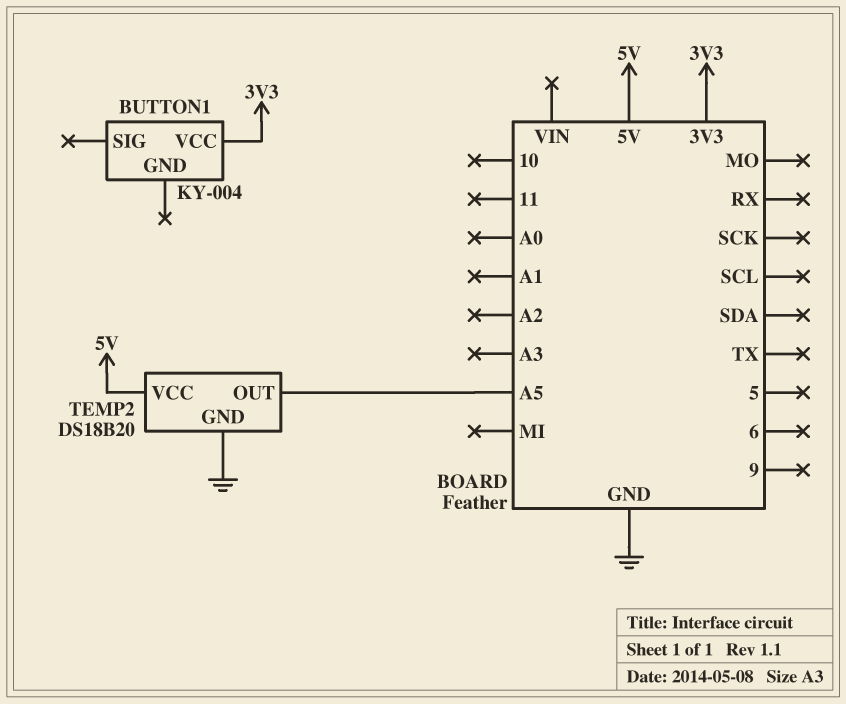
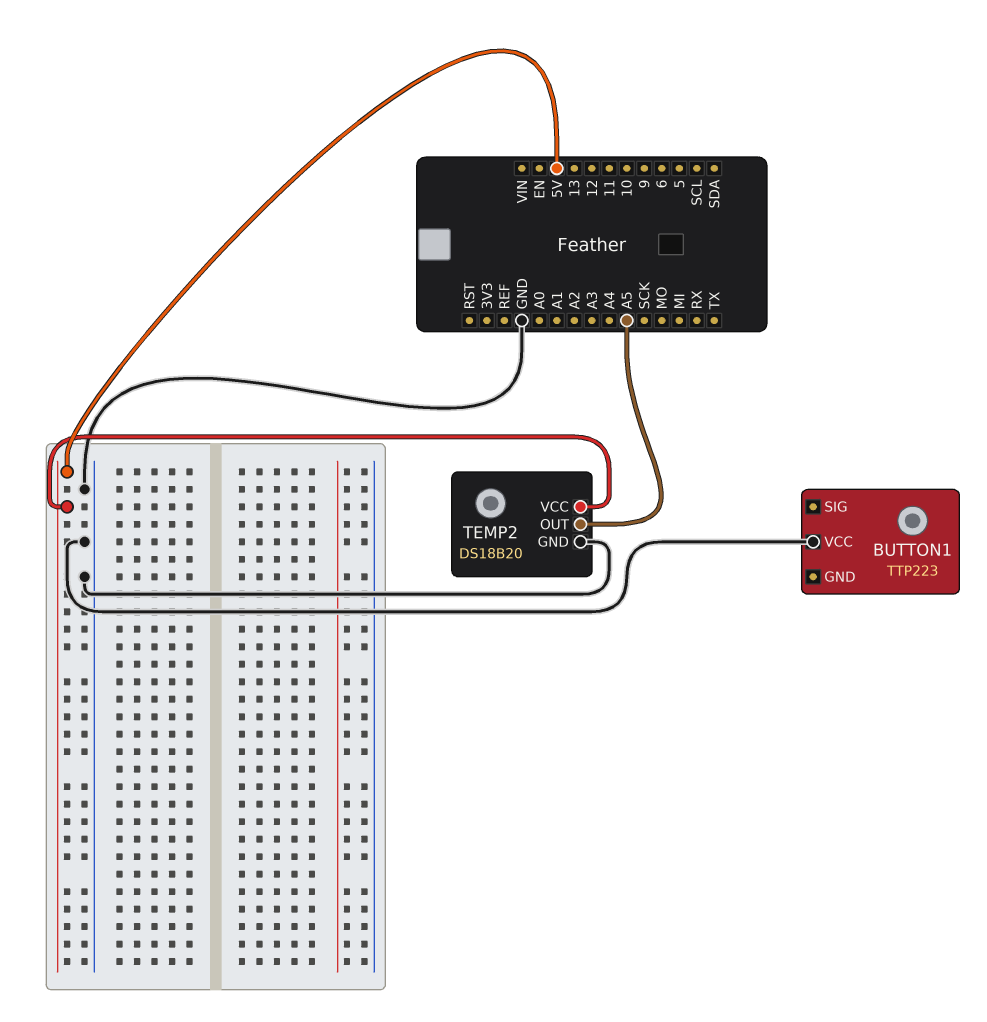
BUTTON1: KY-004 -> TTP223
BUTTON1 pin VCC: 3V3 -> GND

